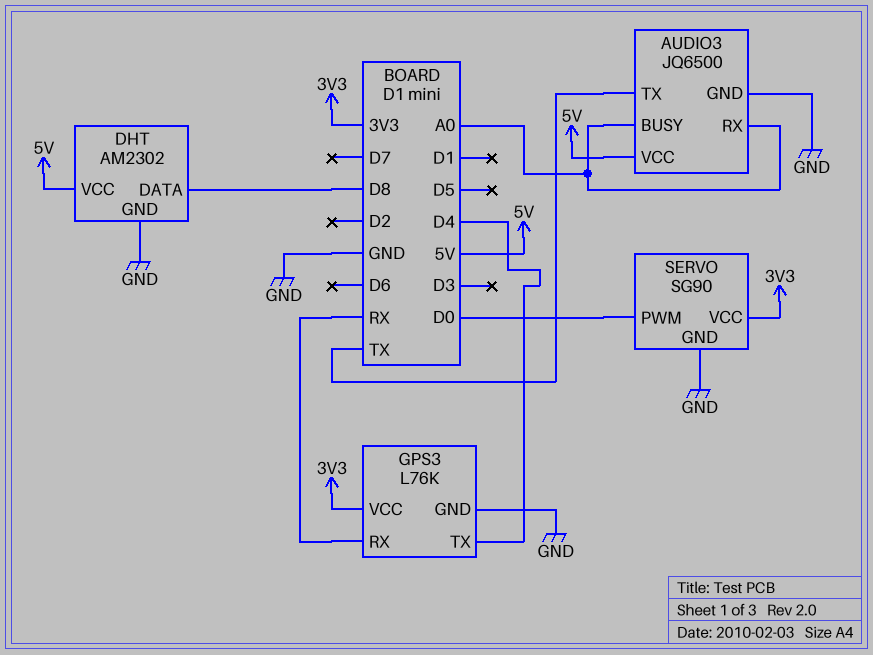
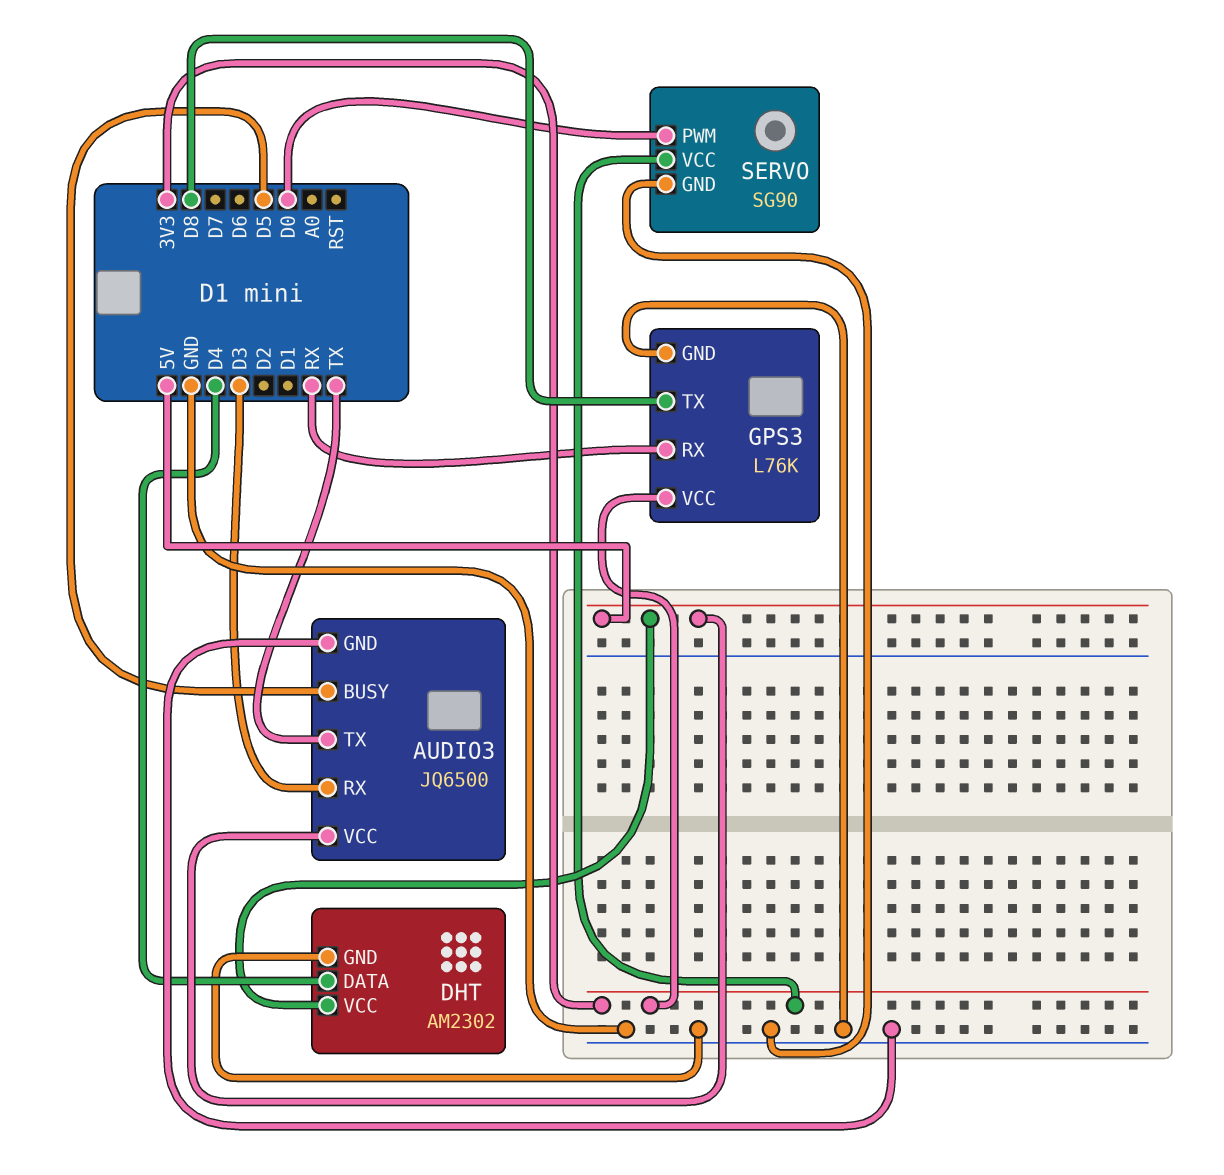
AUDIO3 pin BUSY: A0 -> D5
AUDIO3 pin RX: A0 -> D3
DHT pin DATA: D8 -> D4
GPS3 pin TX: D4 -> D8

